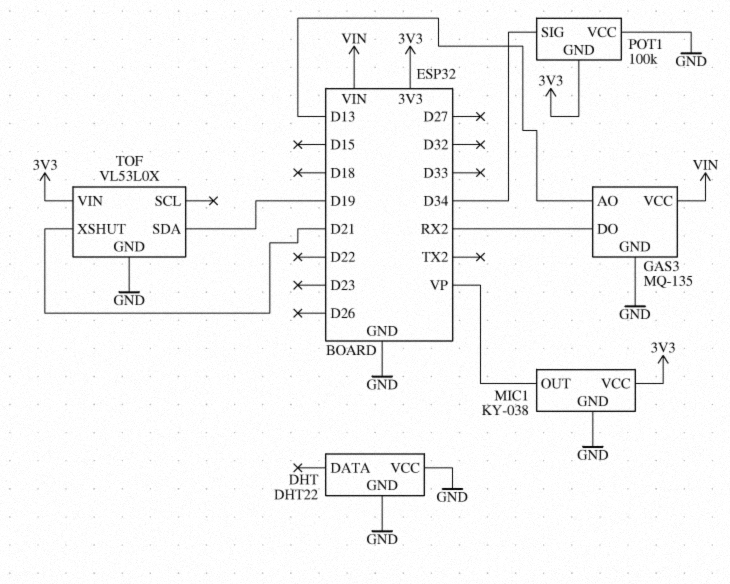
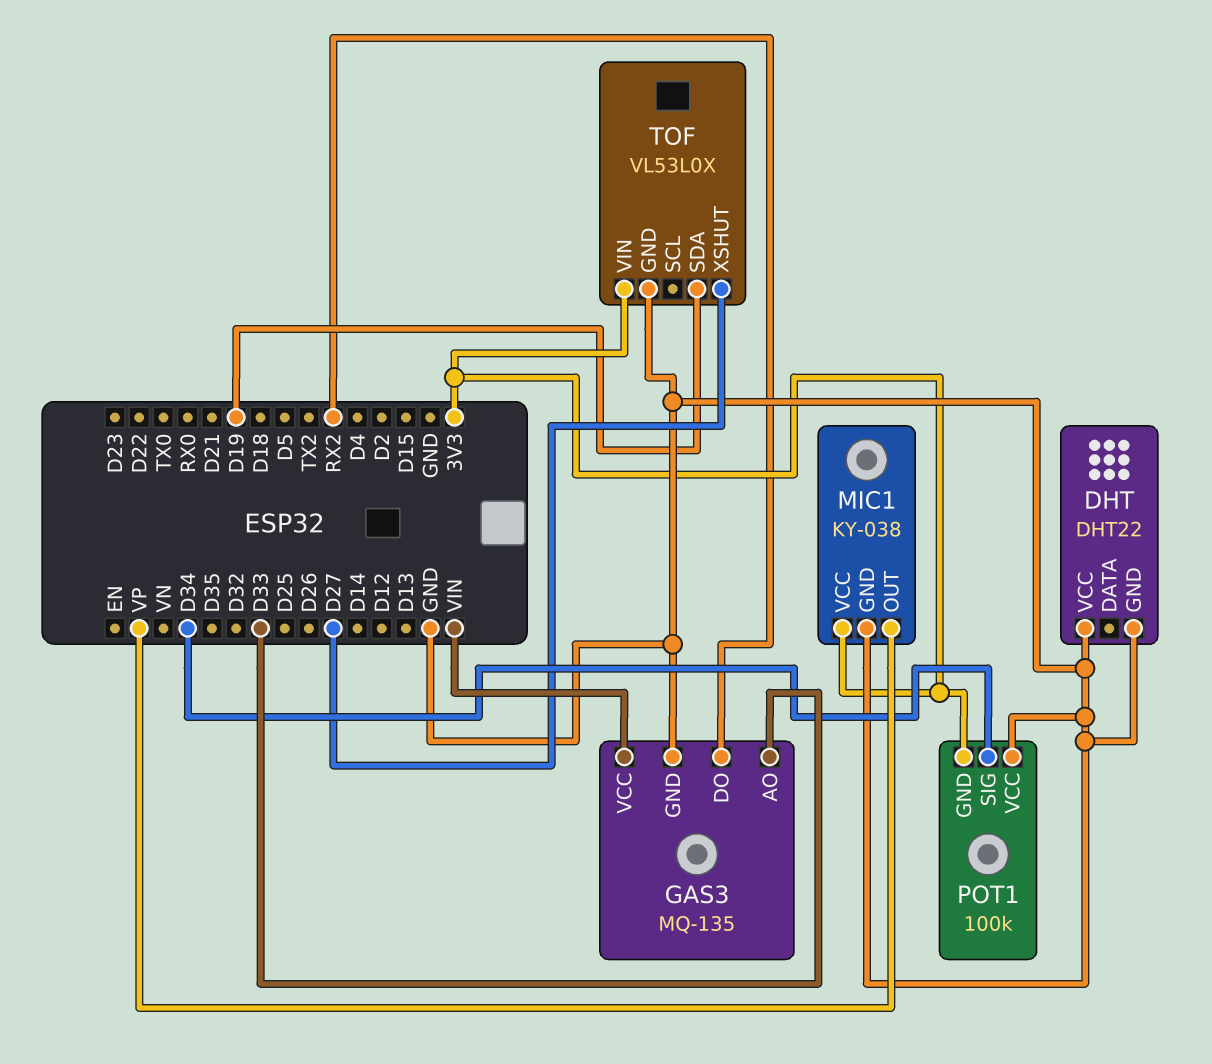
GAS3 pin AO: D13 -> D33
TOF pin XSHUT: D21 -> D27

